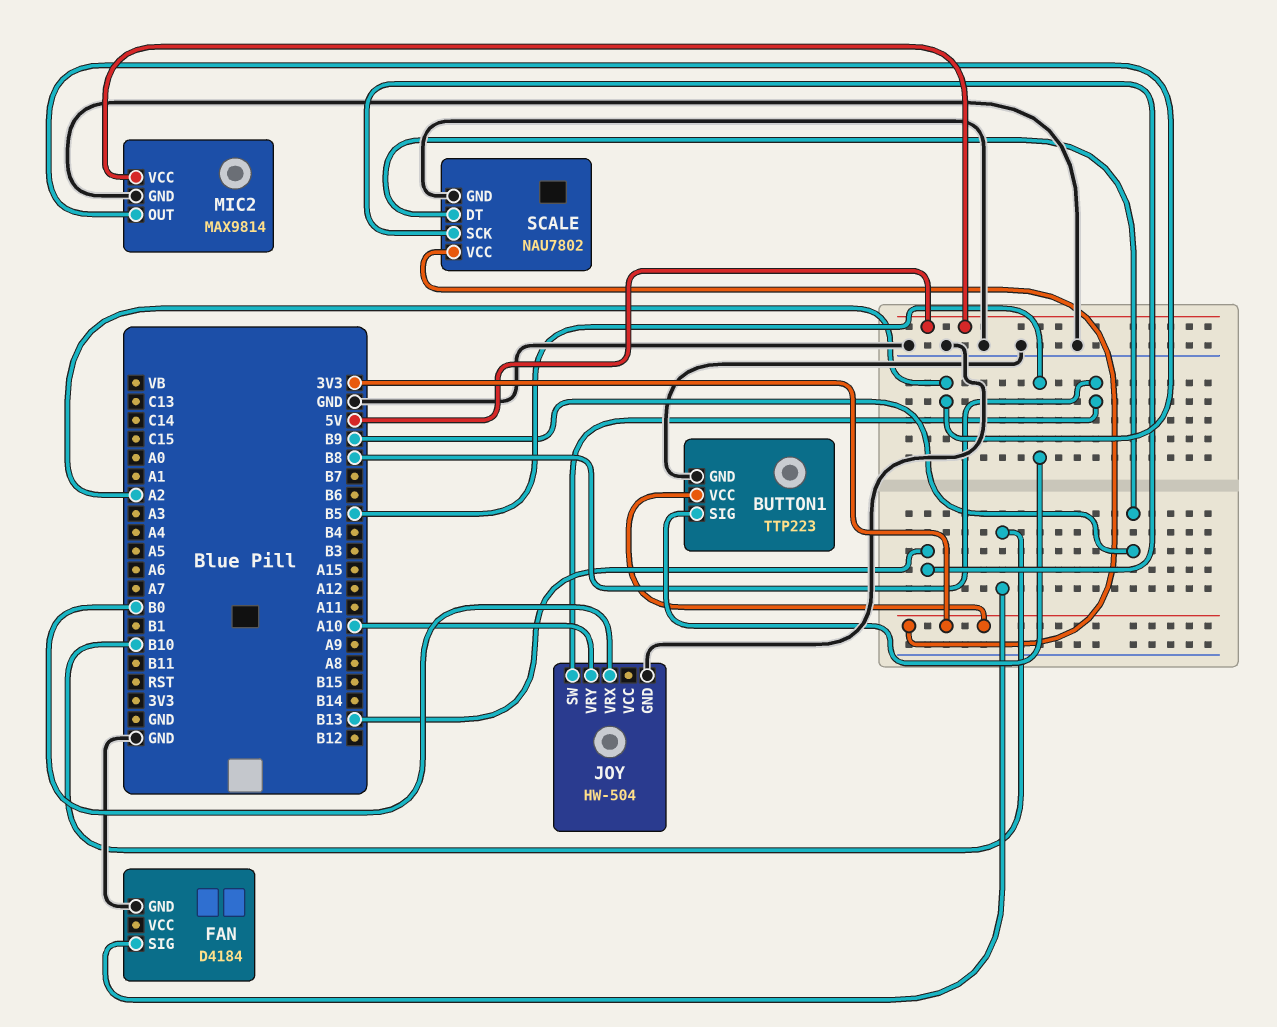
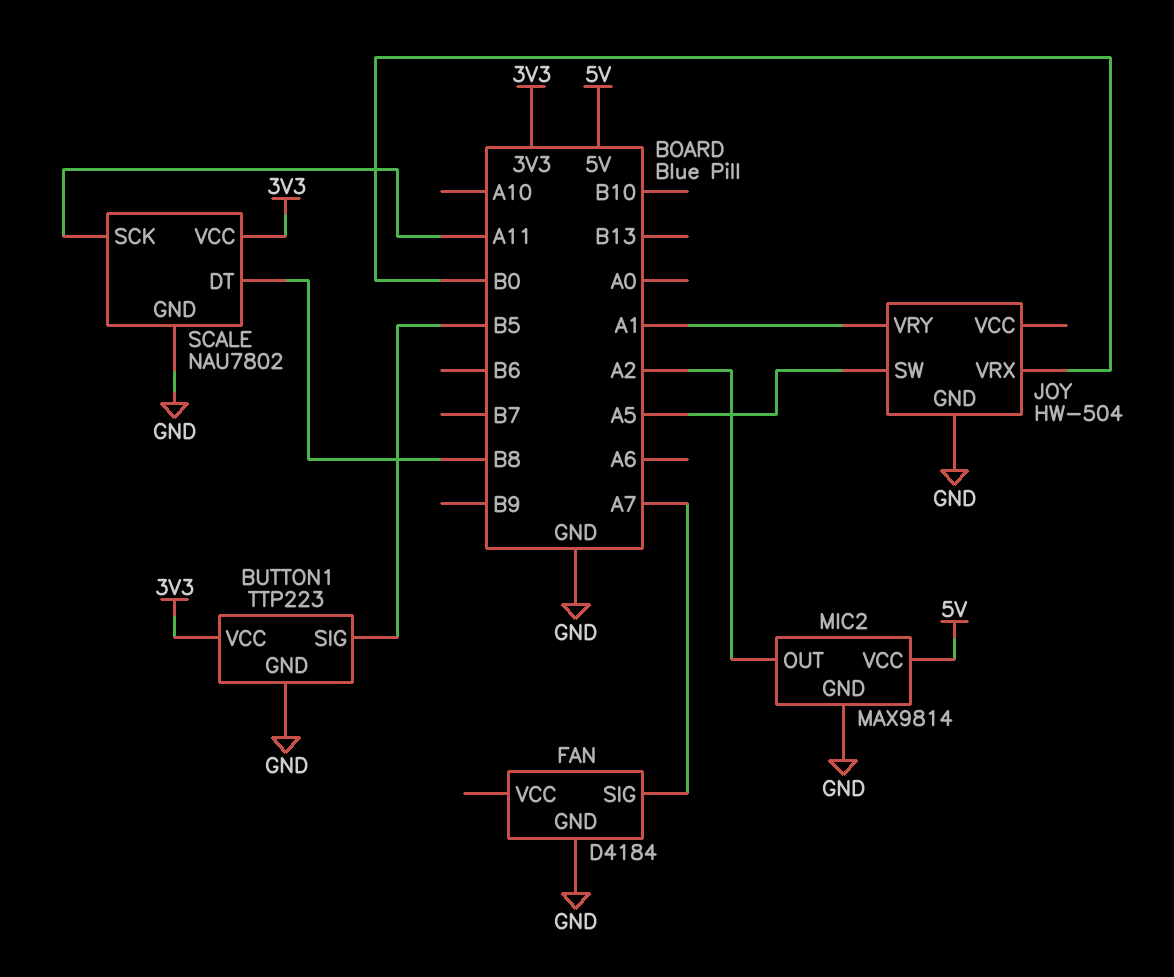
FAN pin SIG: B10 -> A7
JOY pin SW: B8 -> A5
JOY pin VRY: A10 -> A1
SCALE pin DT: B9 -> B8
SCALE pin SCK: B13 -> A11

